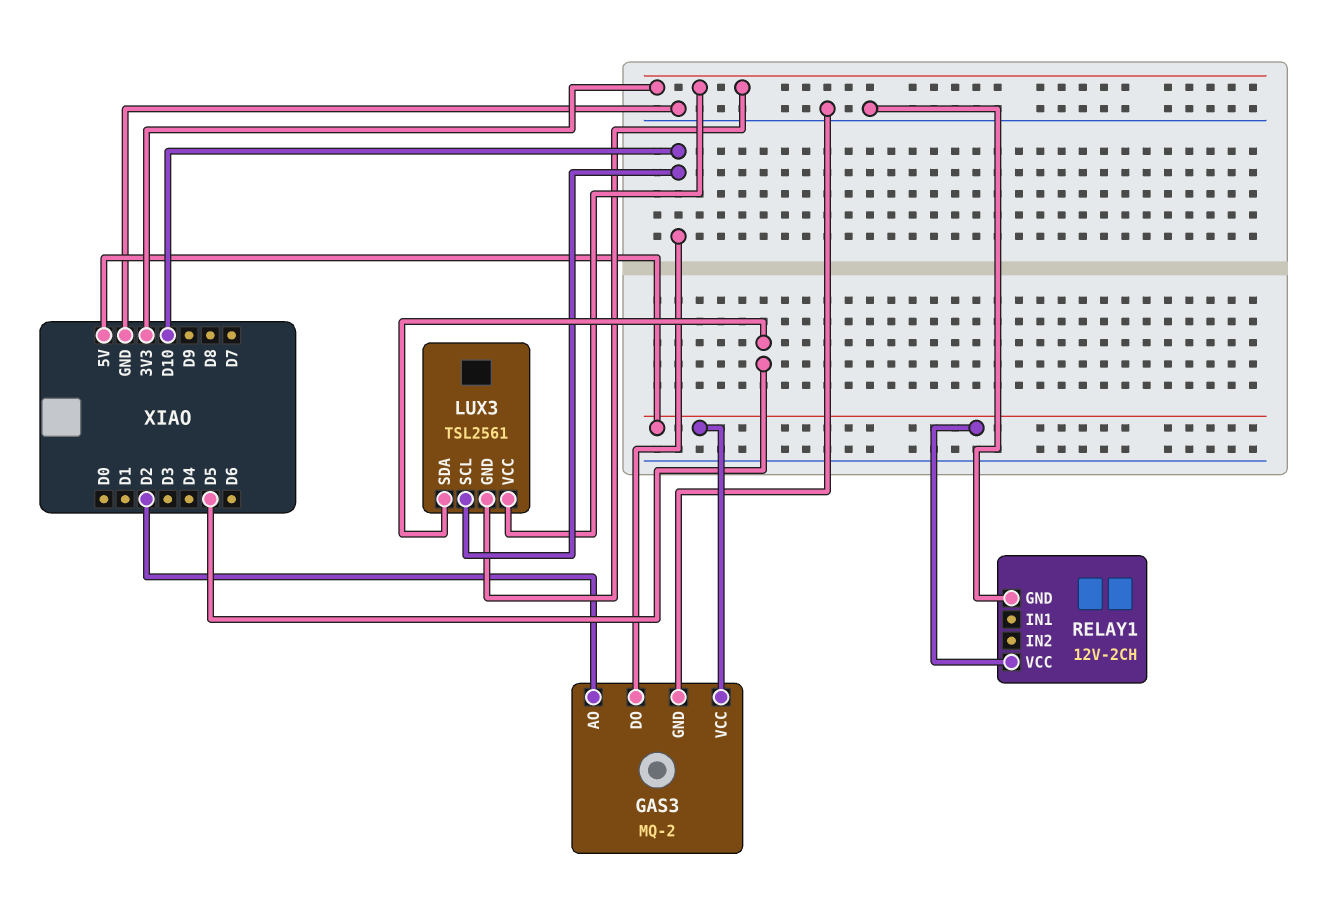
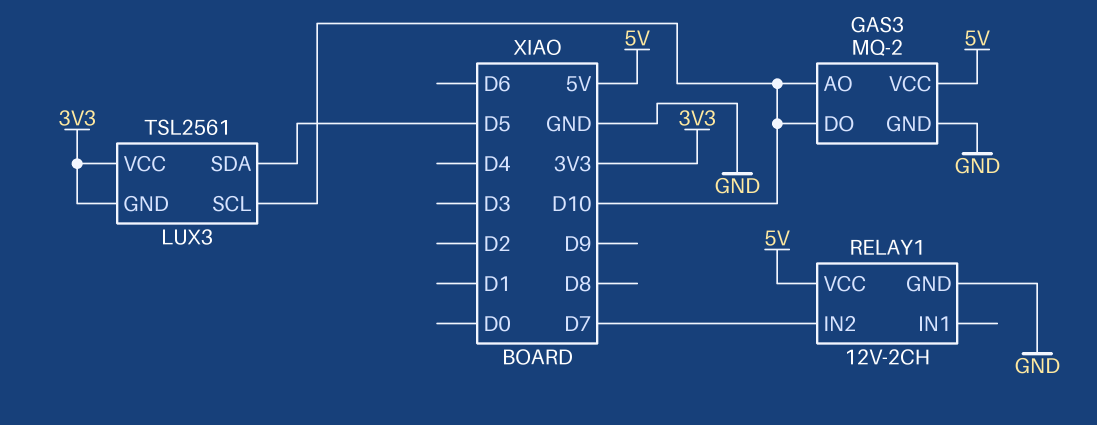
GAS3 pin AO: D2 -> D10
RELAY1 pin IN2: none -> D7

